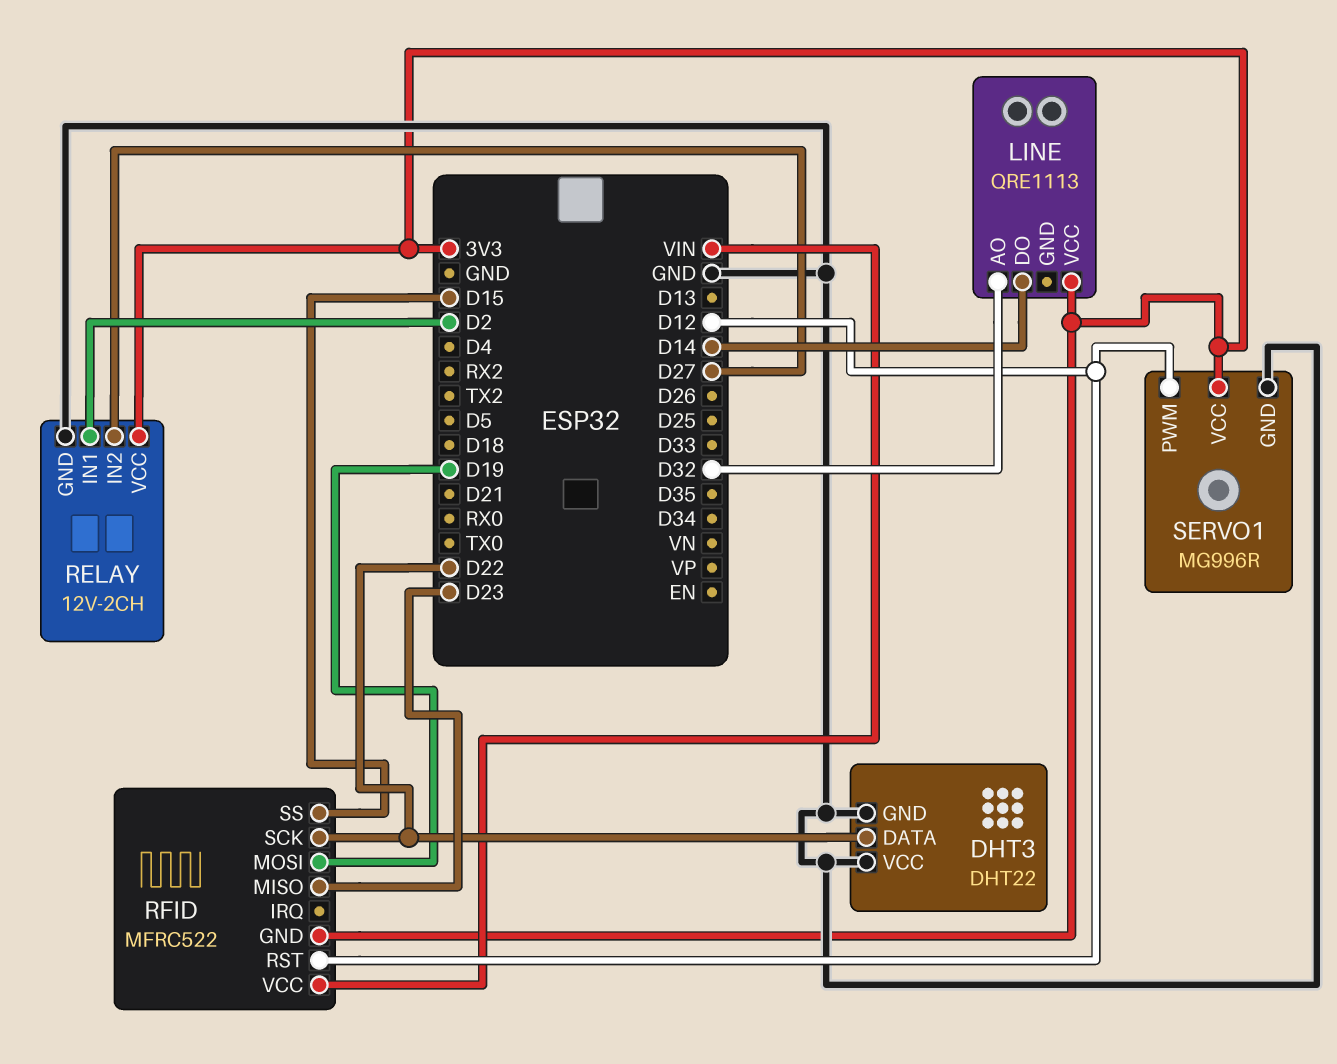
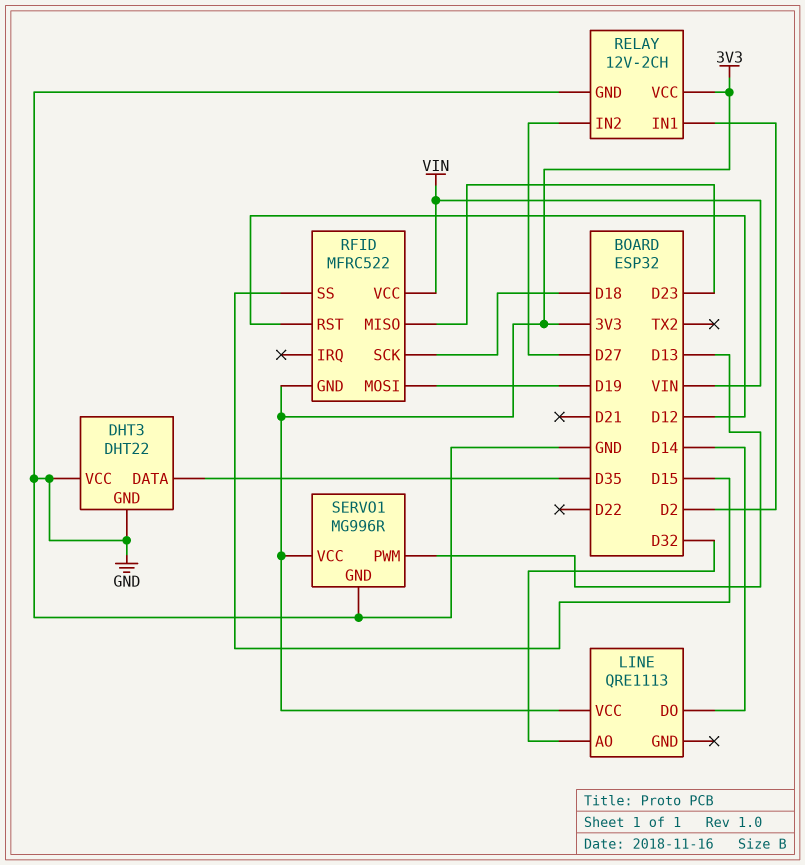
DHT3 pin DATA: D22 -> D35
RFID pin SCK: D22 -> D18
SERVO1 pin PWM: D12 -> D13

